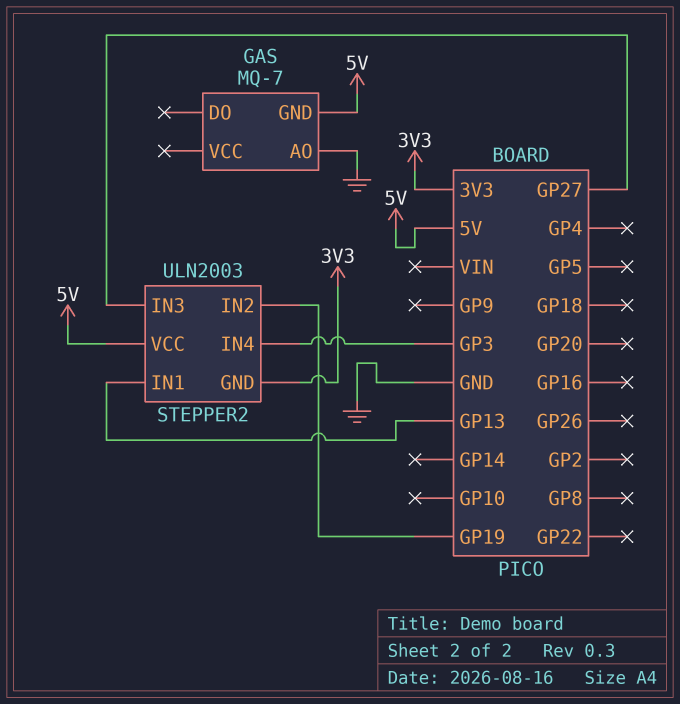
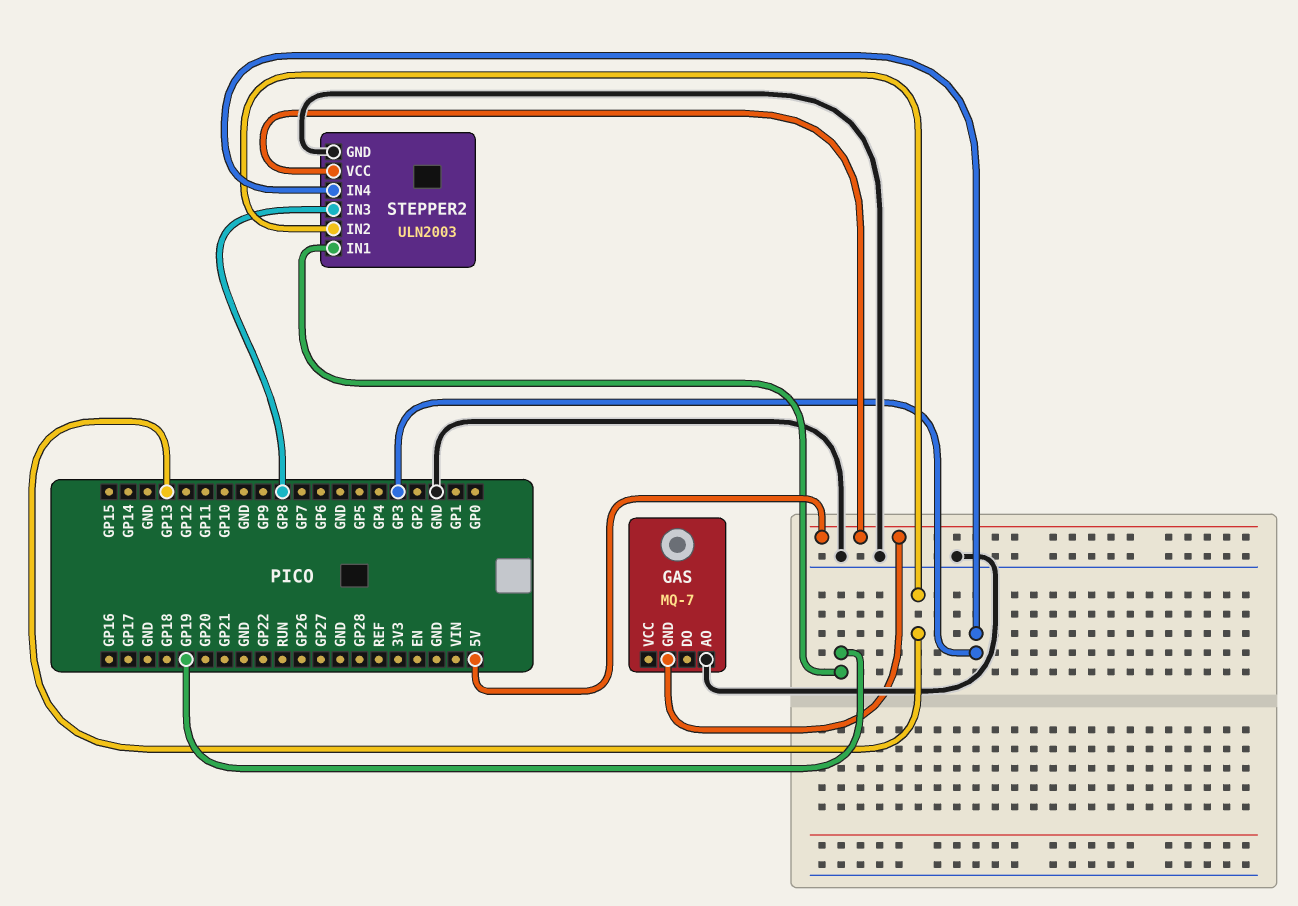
STEPPER2 pin GND: 3V3 -> GND
STEPPER2 pin IN1: GP13 -> GP19
STEPPER2 pin IN2: GP19 -> GP13
STEPPER2 pin IN3: GP27 -> GP8

